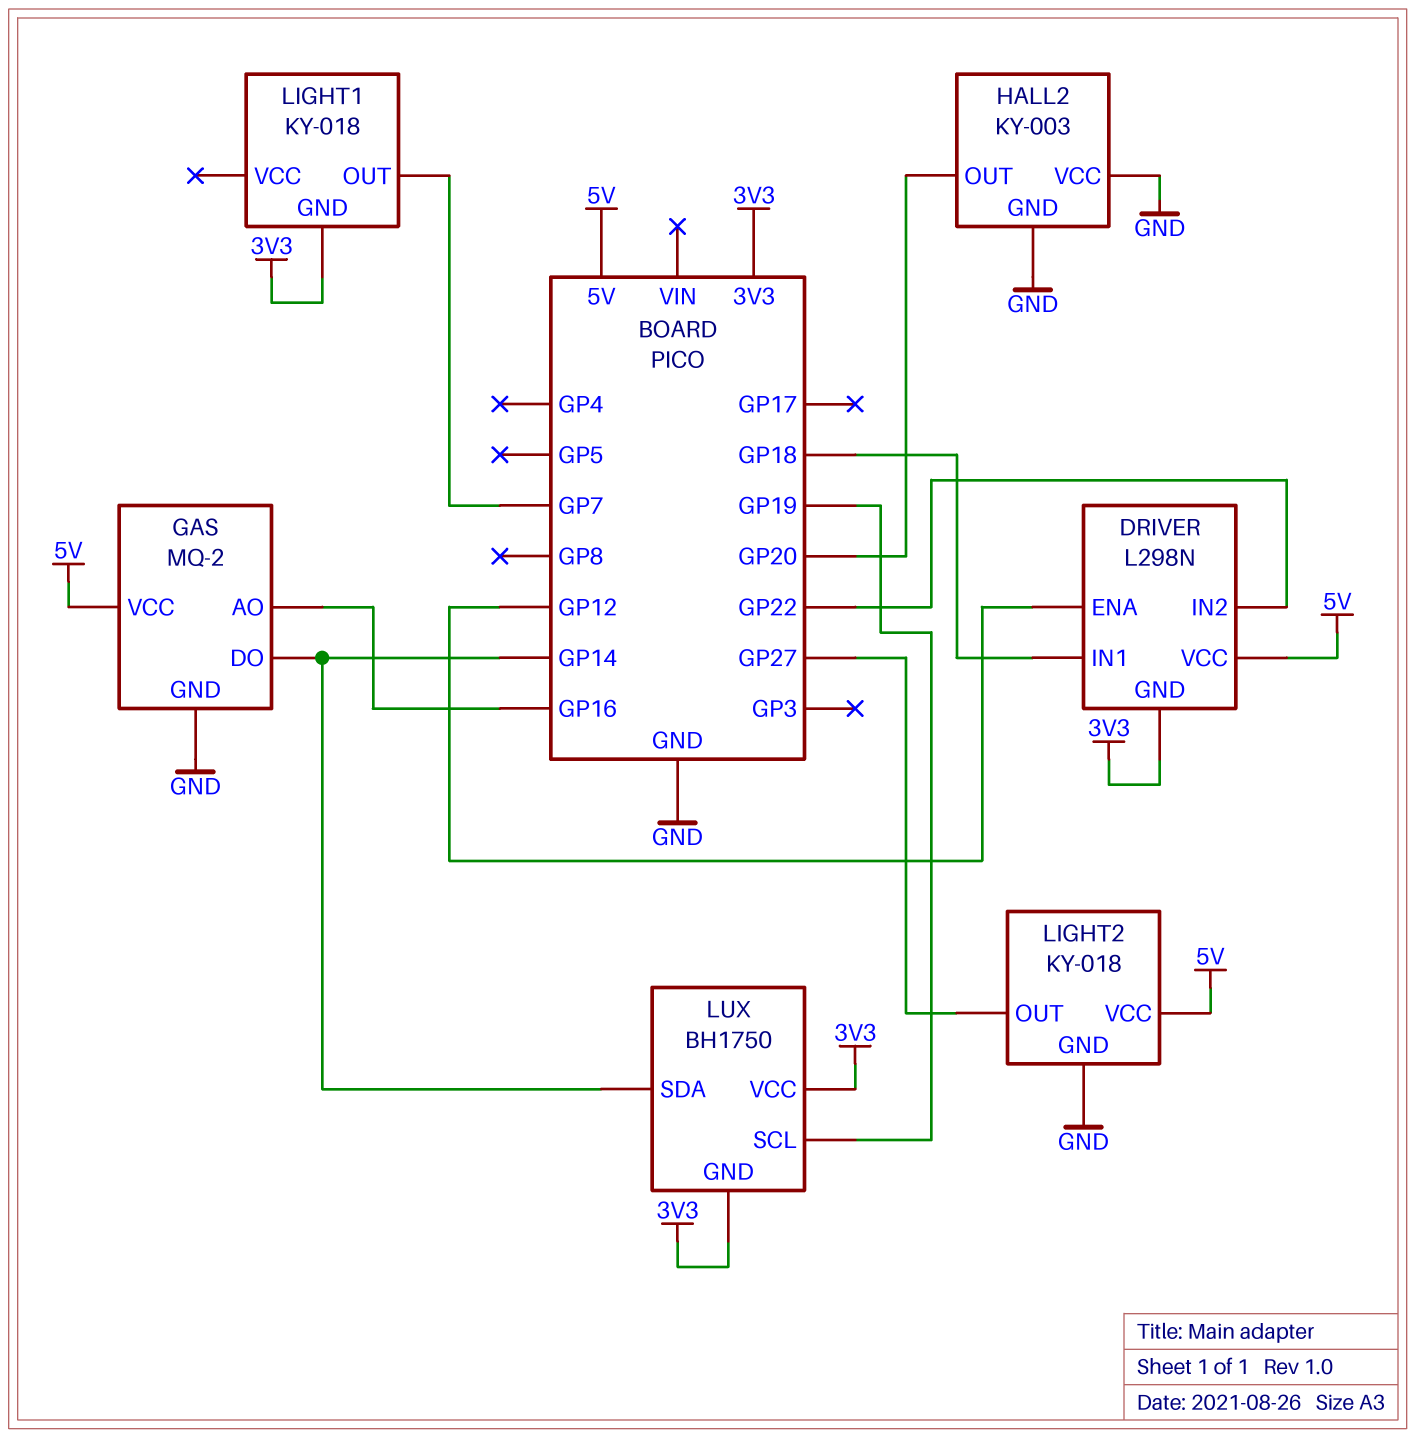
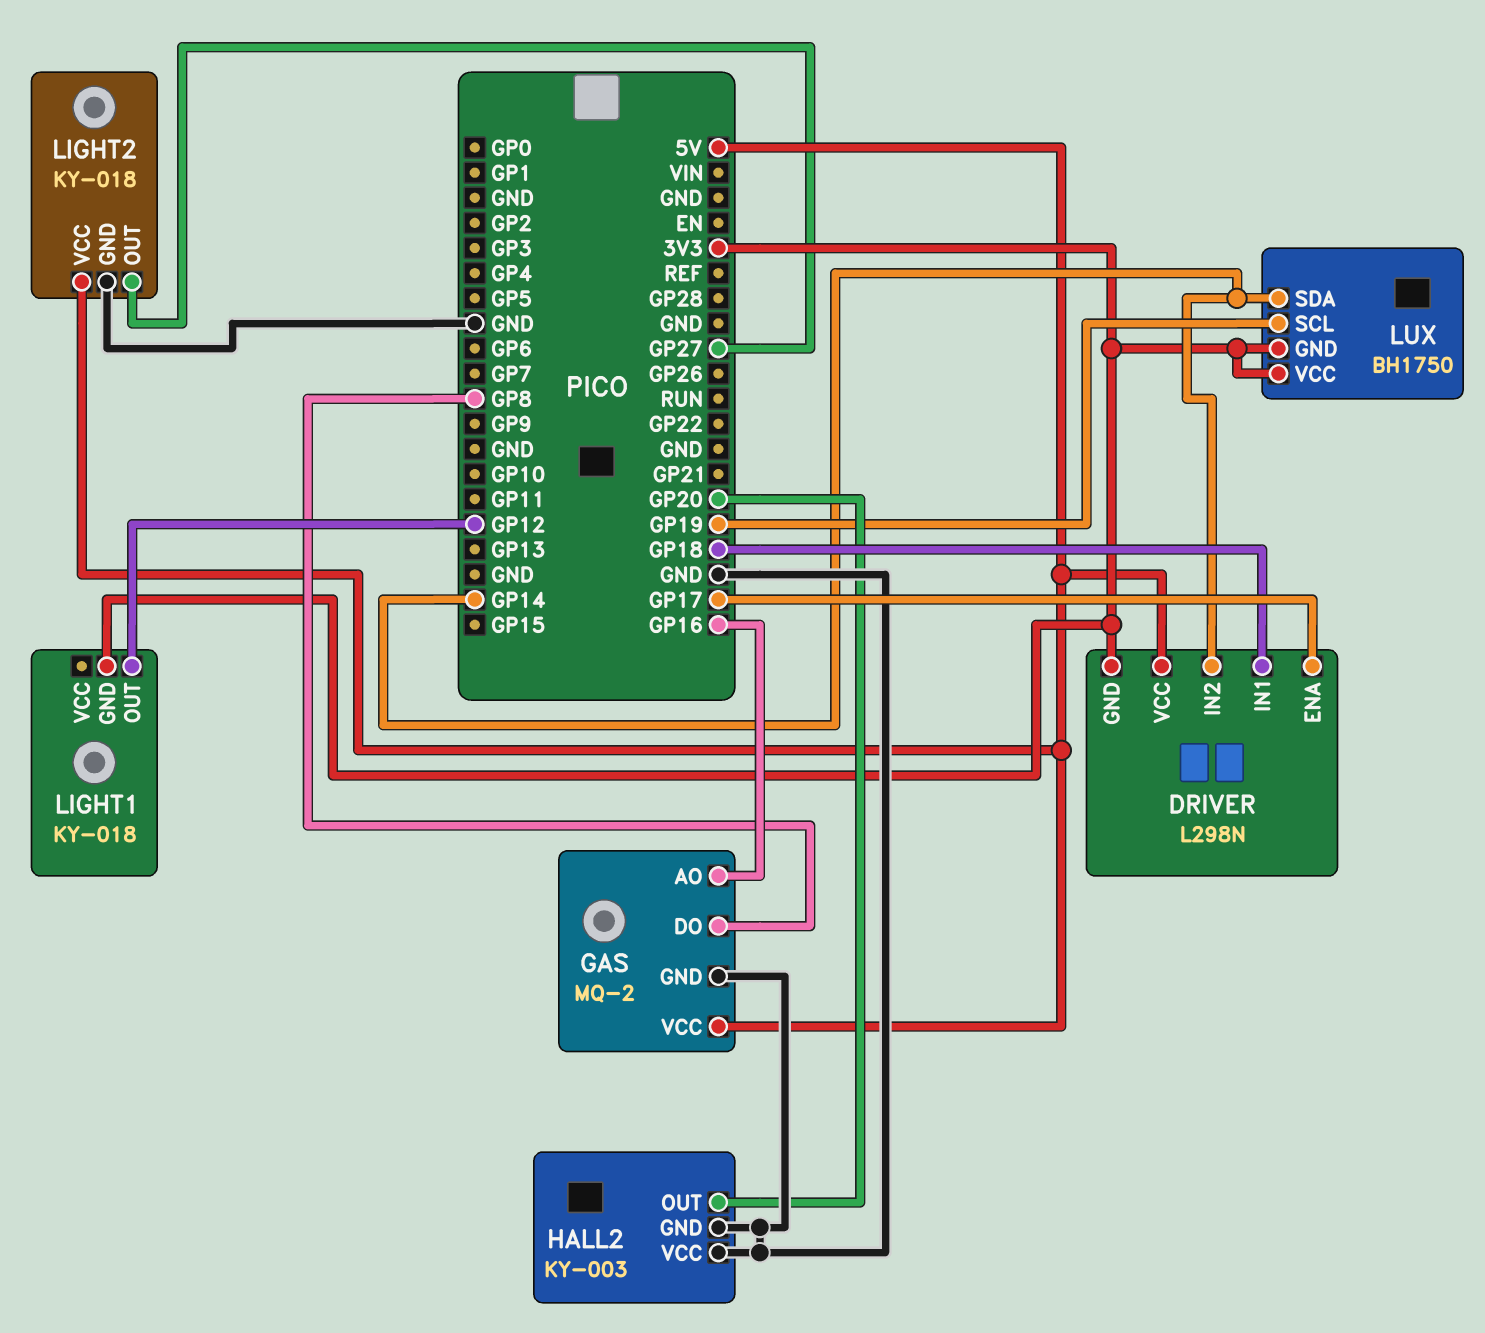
DRIVER pin ENA: GP12 -> GP17
DRIVER pin IN2: GP22 -> GP14
GAS pin DO: GP14 -> GP8
LIGHT1 pin OUT: GP7 -> GP12

